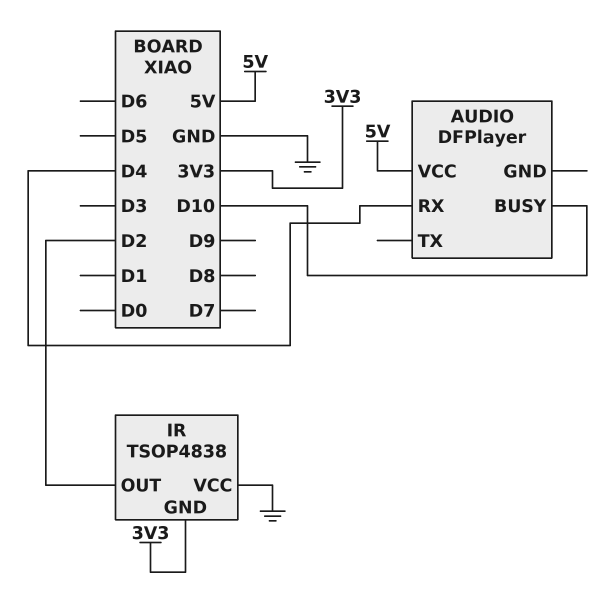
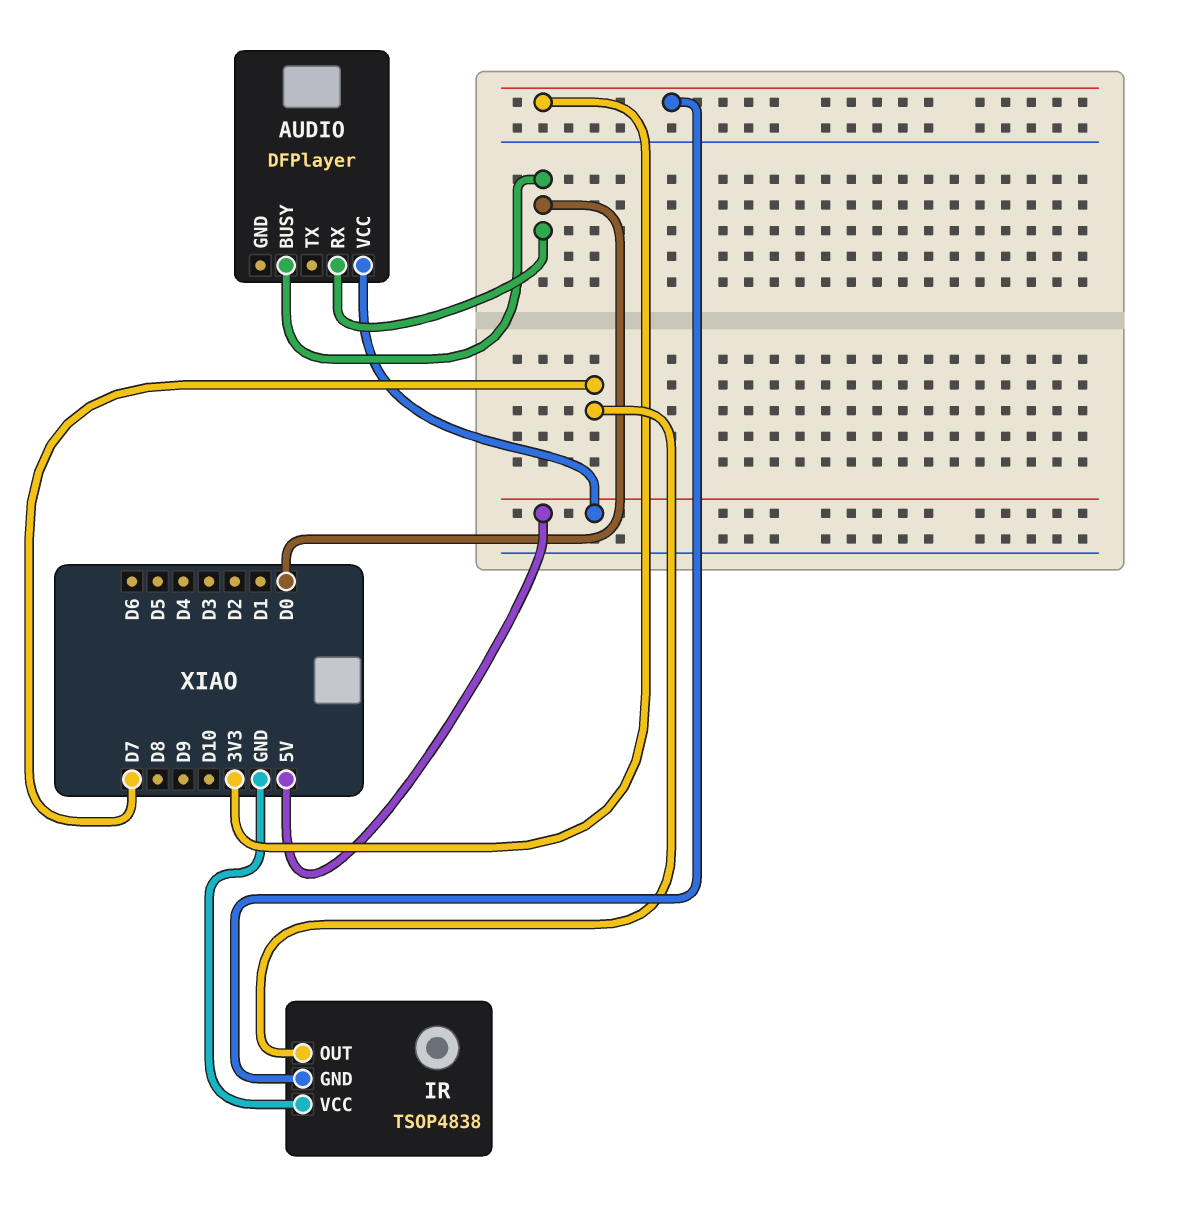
AUDIO pin BUSY: D10 -> D0
AUDIO pin RX: D4 -> D0
IR pin OUT: D2 -> D7

